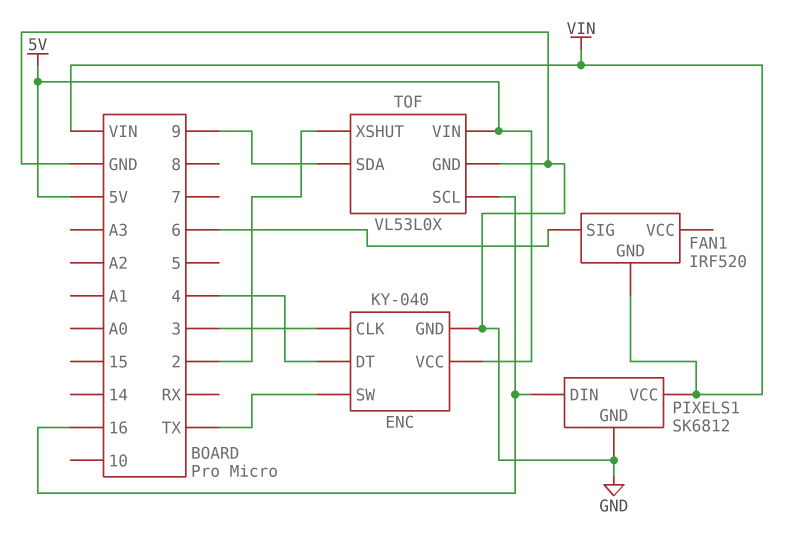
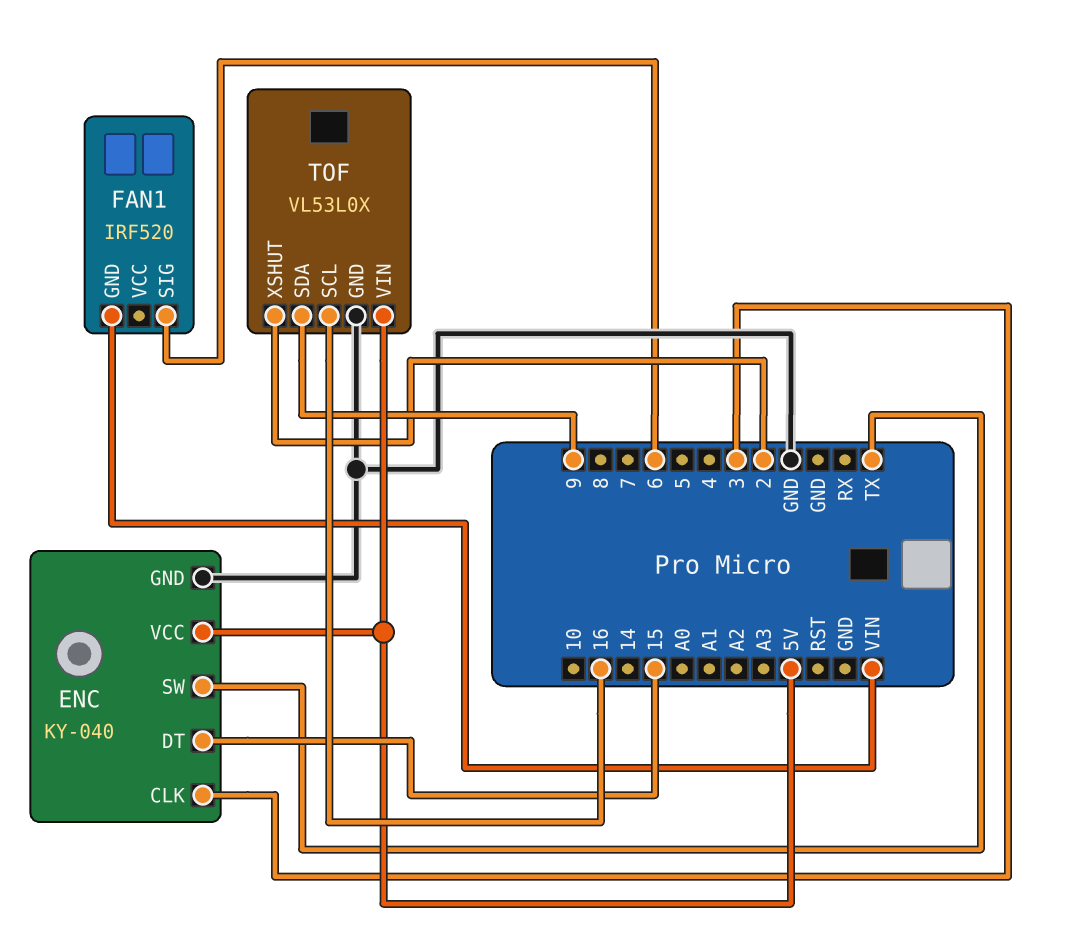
ENC pin DT: 4 -> 15
PIXELS1: SK6812 -> none
PIXELS1 pin DIN: 16 -> none
PIXELS1 pin GND: GND -> none
PIXELS1 pin VCC: VIN -> none

